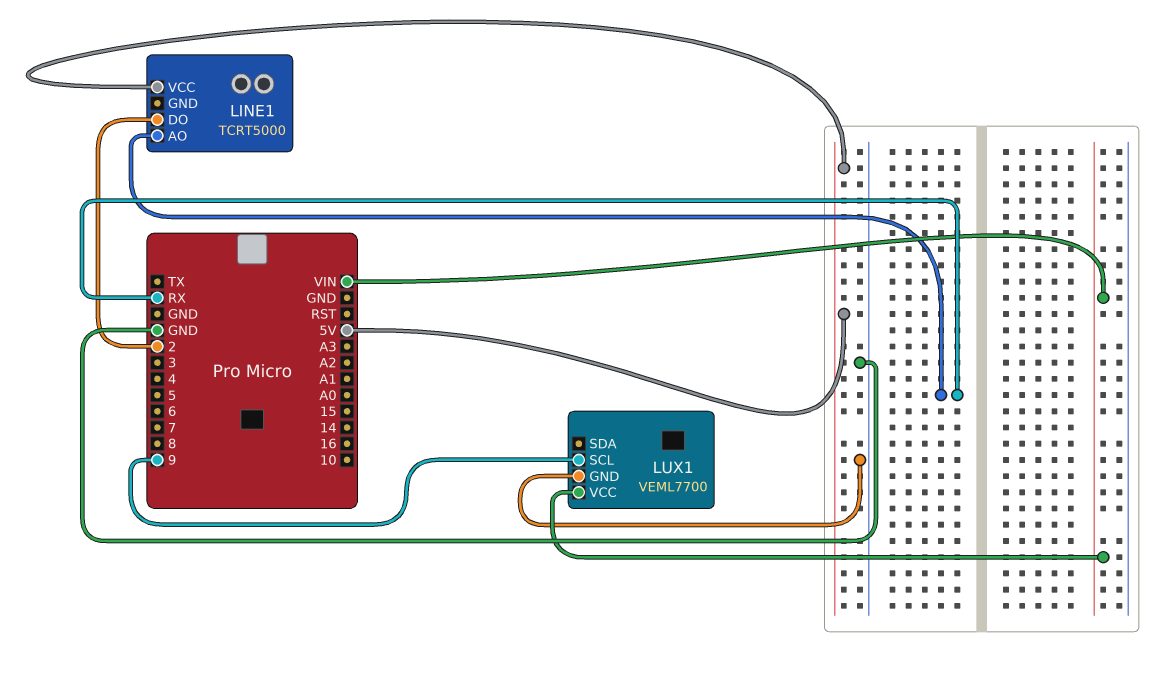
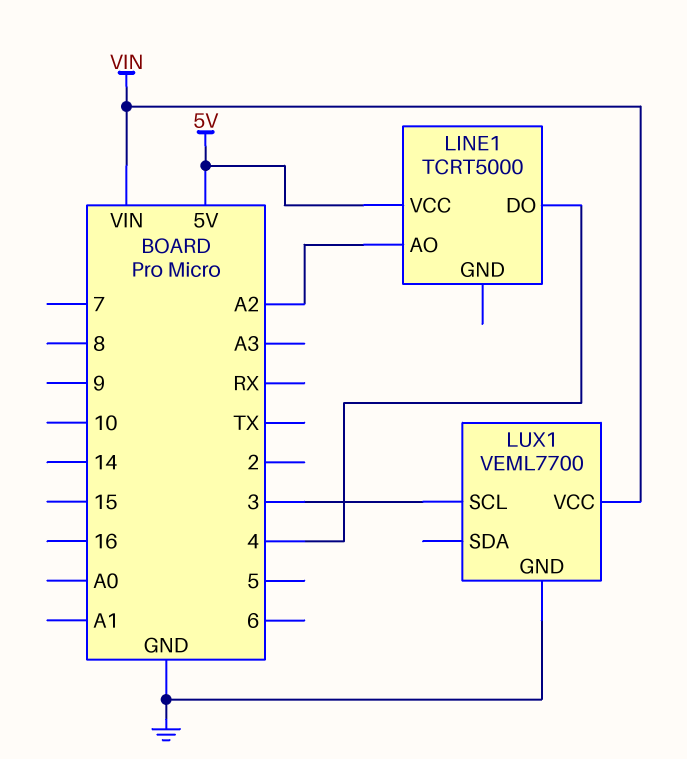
LINE1 pin AO: RX -> A2
LINE1 pin DO: 2 -> 4
LUX1 pin SCL: 9 -> 3

